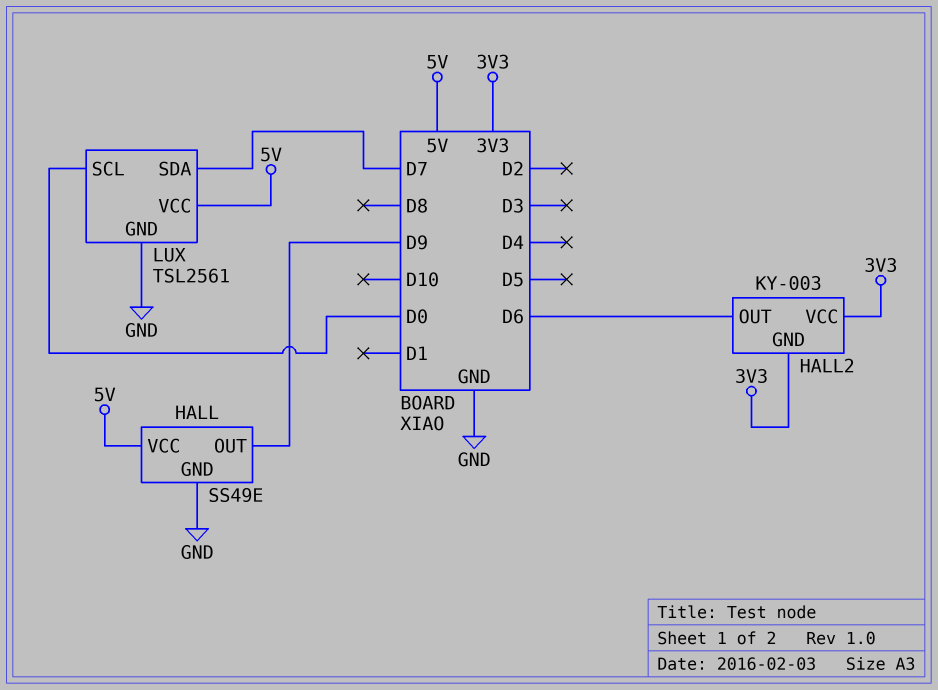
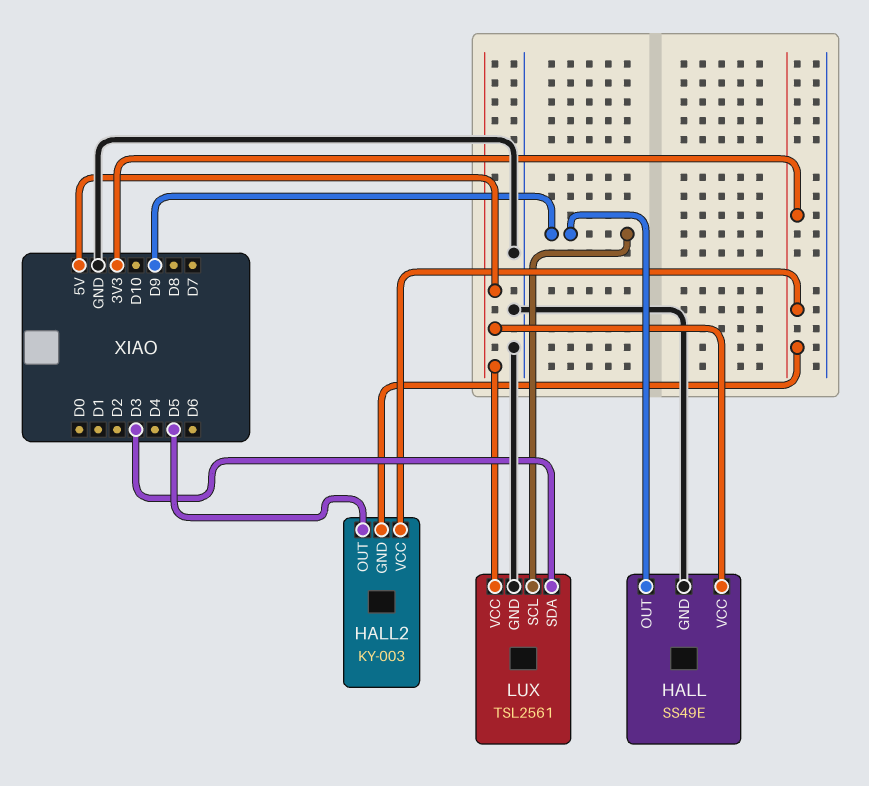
HALL2 pin OUT: D6 -> D5
LUX pin SCL: D0 -> D9
LUX pin SDA: D7 -> D3

